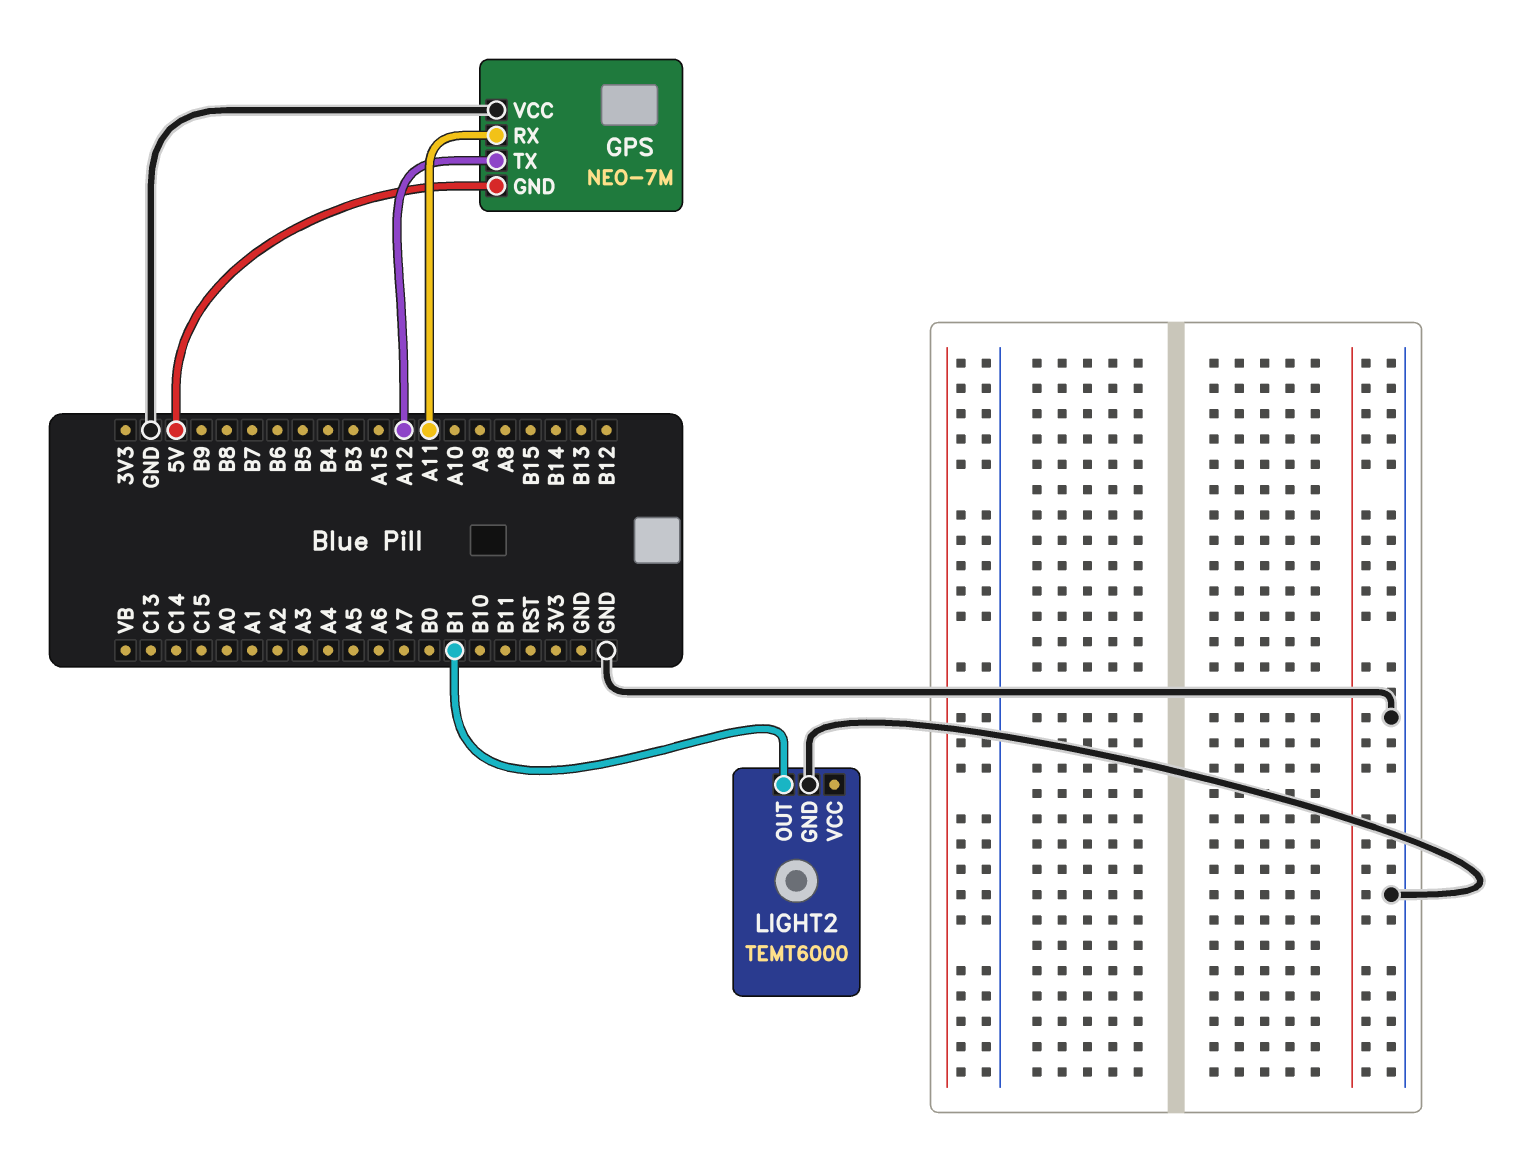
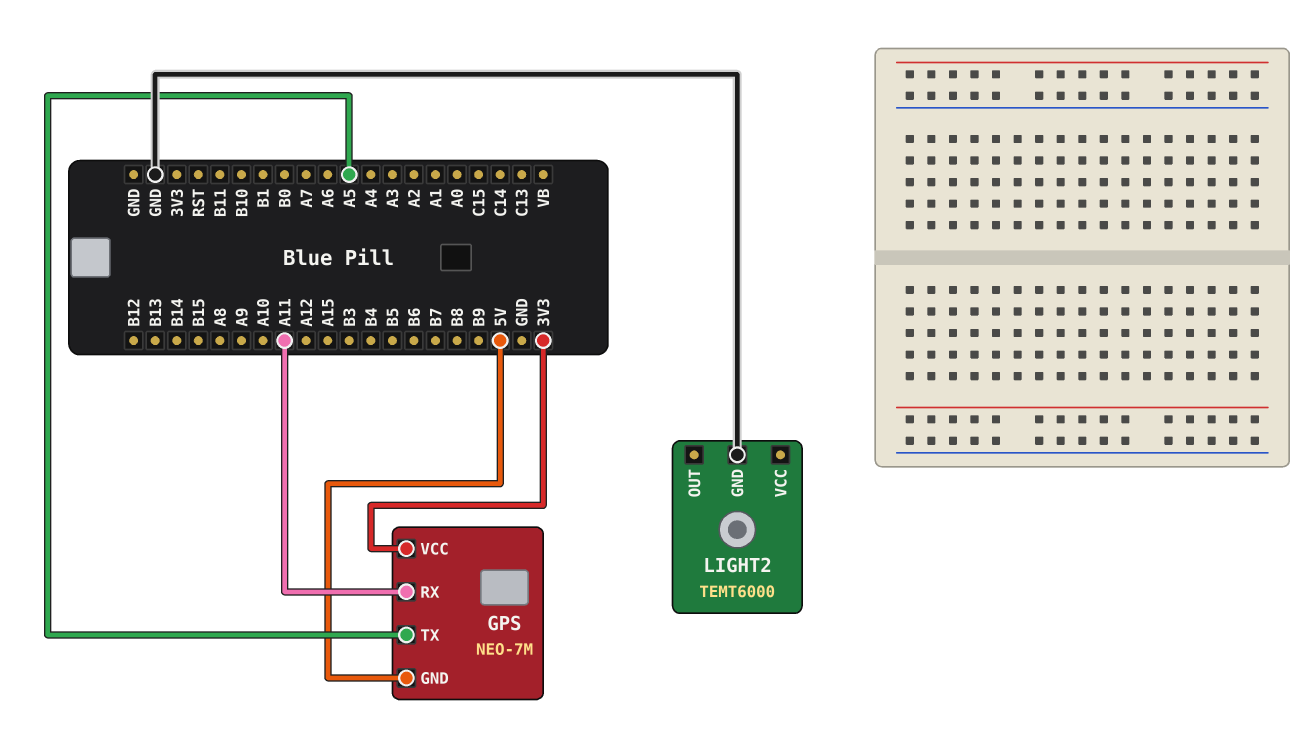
GPS pin TX: A12 -> A5
GPS pin VCC: GND -> 3V3
LIGHT2 pin OUT: B1 -> none

